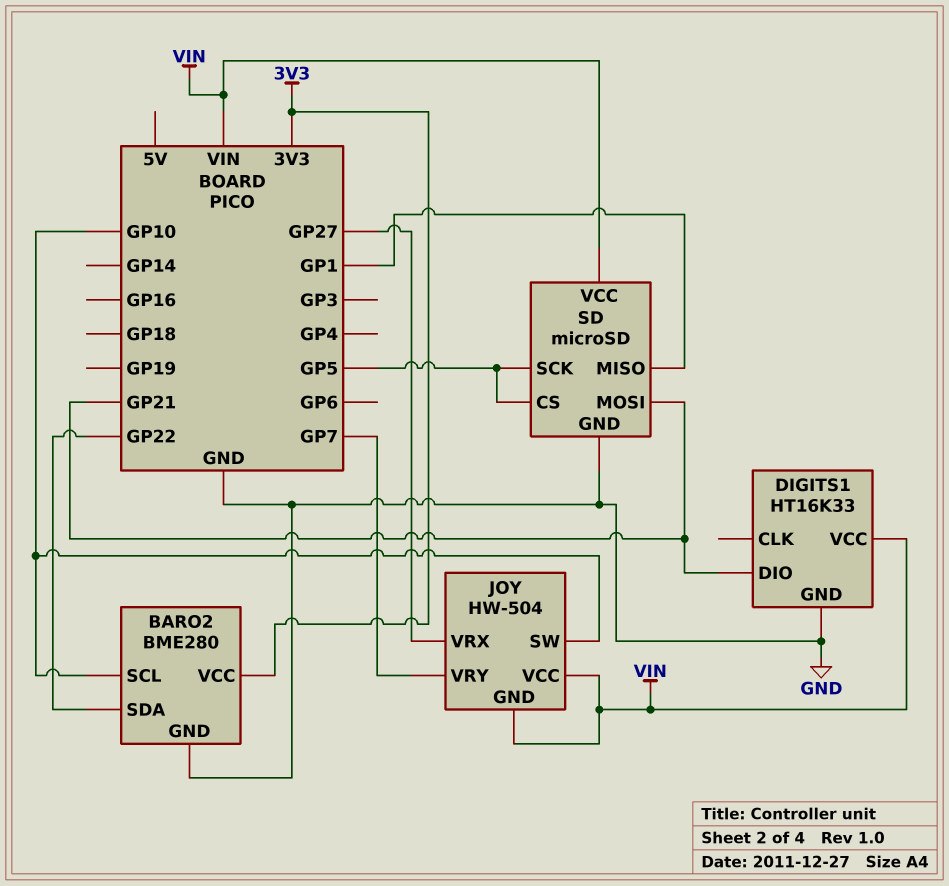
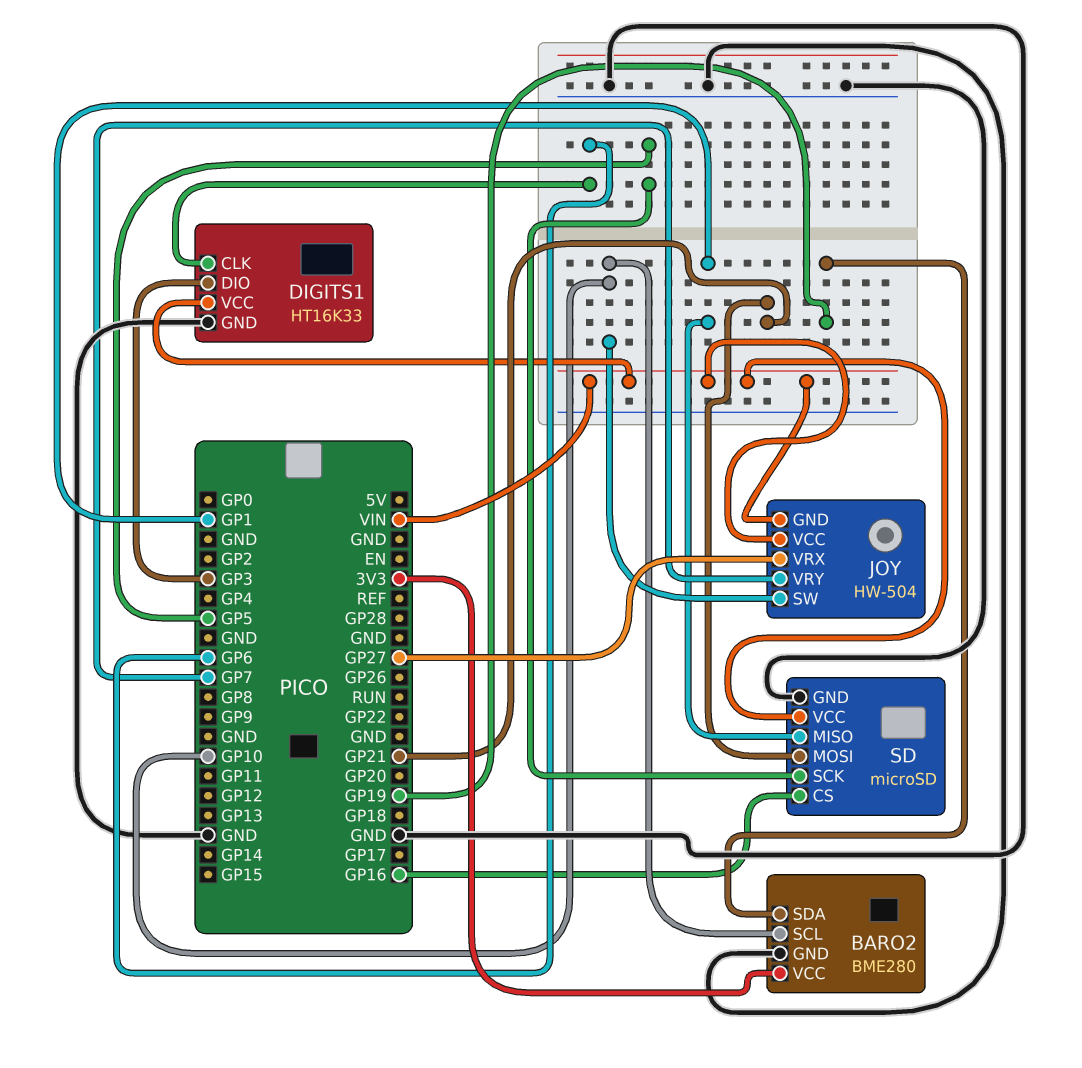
BARO2 pin SDA: GP22 -> GP19
DIGITS1 pin CLK: none -> GP6
DIGITS1 pin DIO: GP21 -> GP3
SD pin CS: GP5 -> GP16

